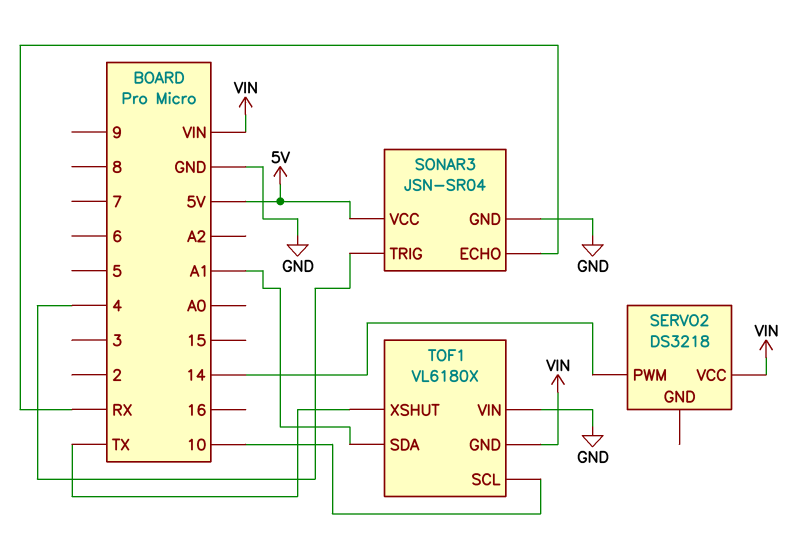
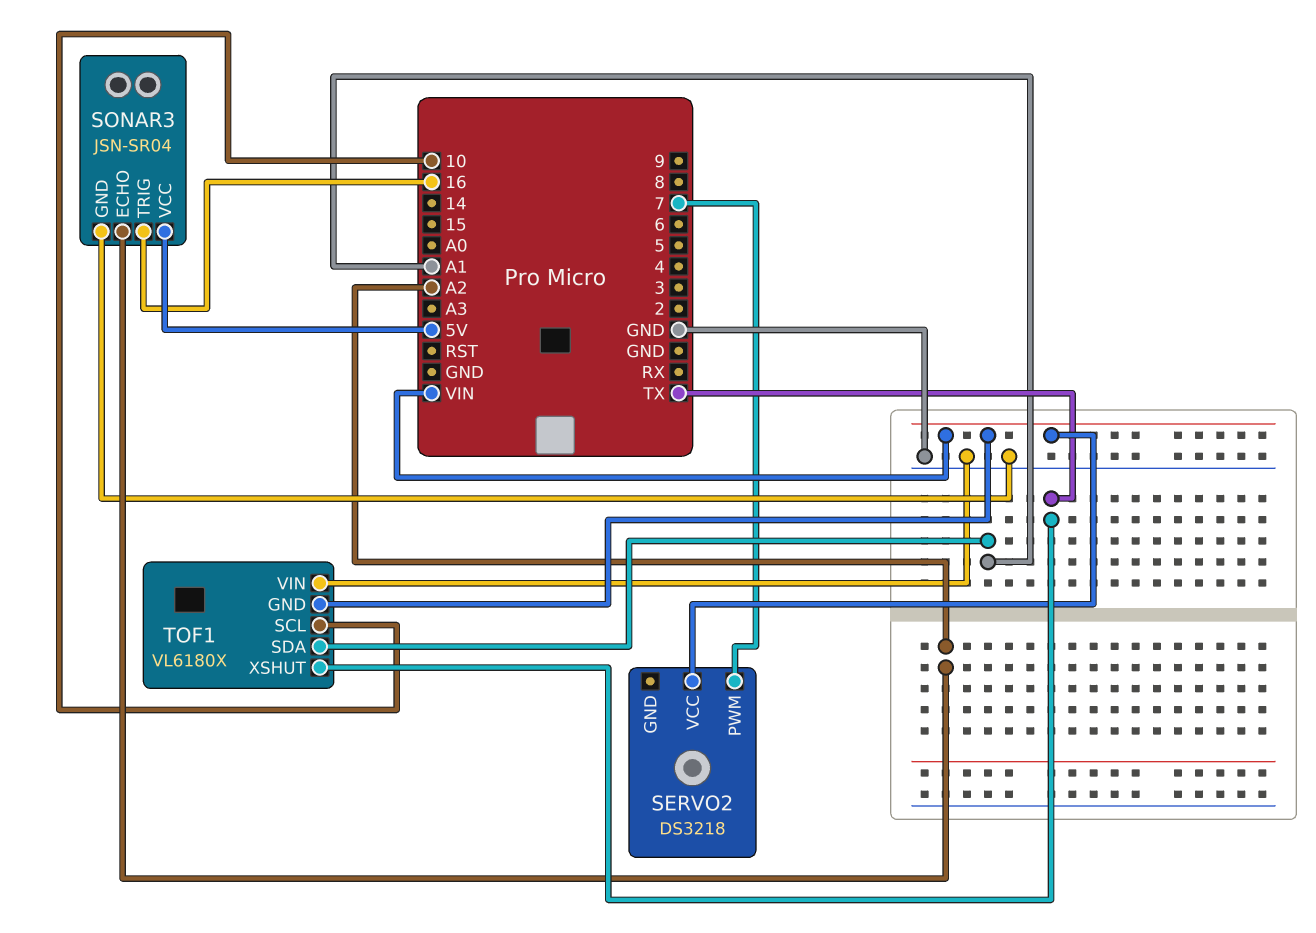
SERVO2 pin PWM: 14 -> 7
SONAR3 pin ECHO: RX -> A2
SONAR3 pin TRIG: 4 -> 16

